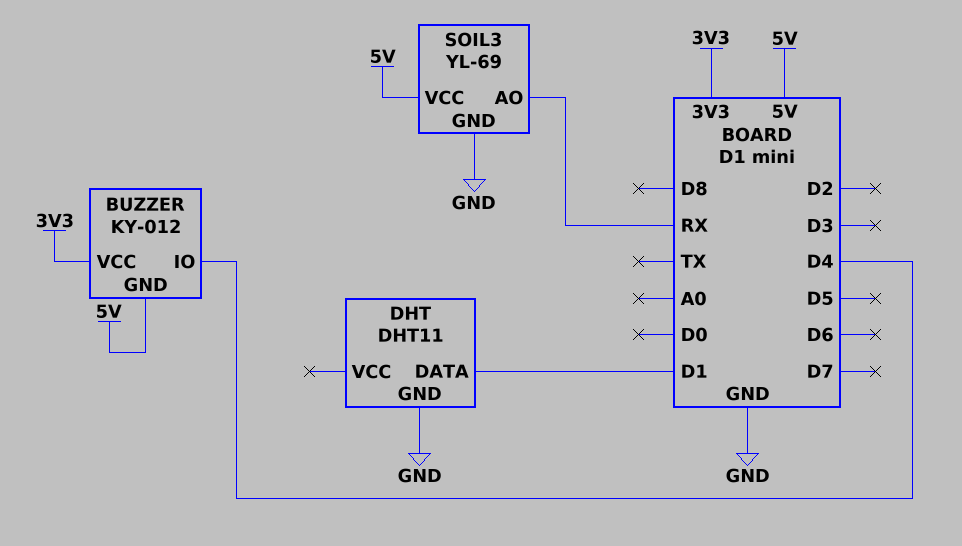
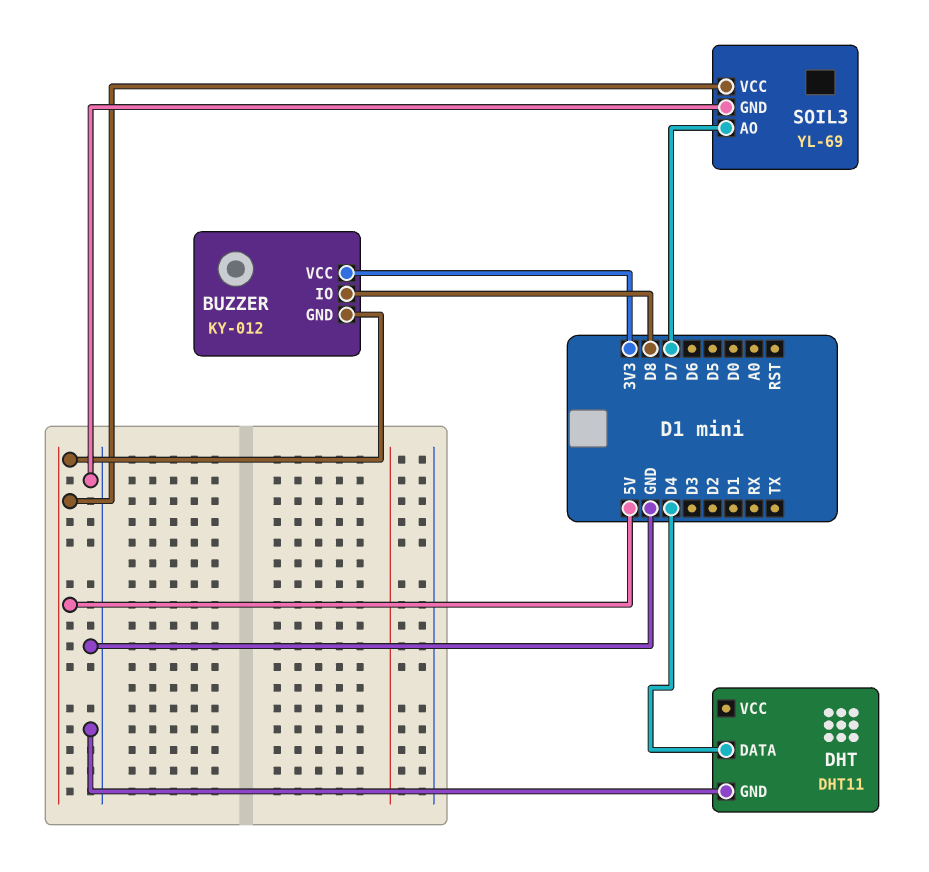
BUZZER pin IO: D4 -> D8
DHT pin DATA: D1 -> D4
SOIL3 pin AO: RX -> D7

